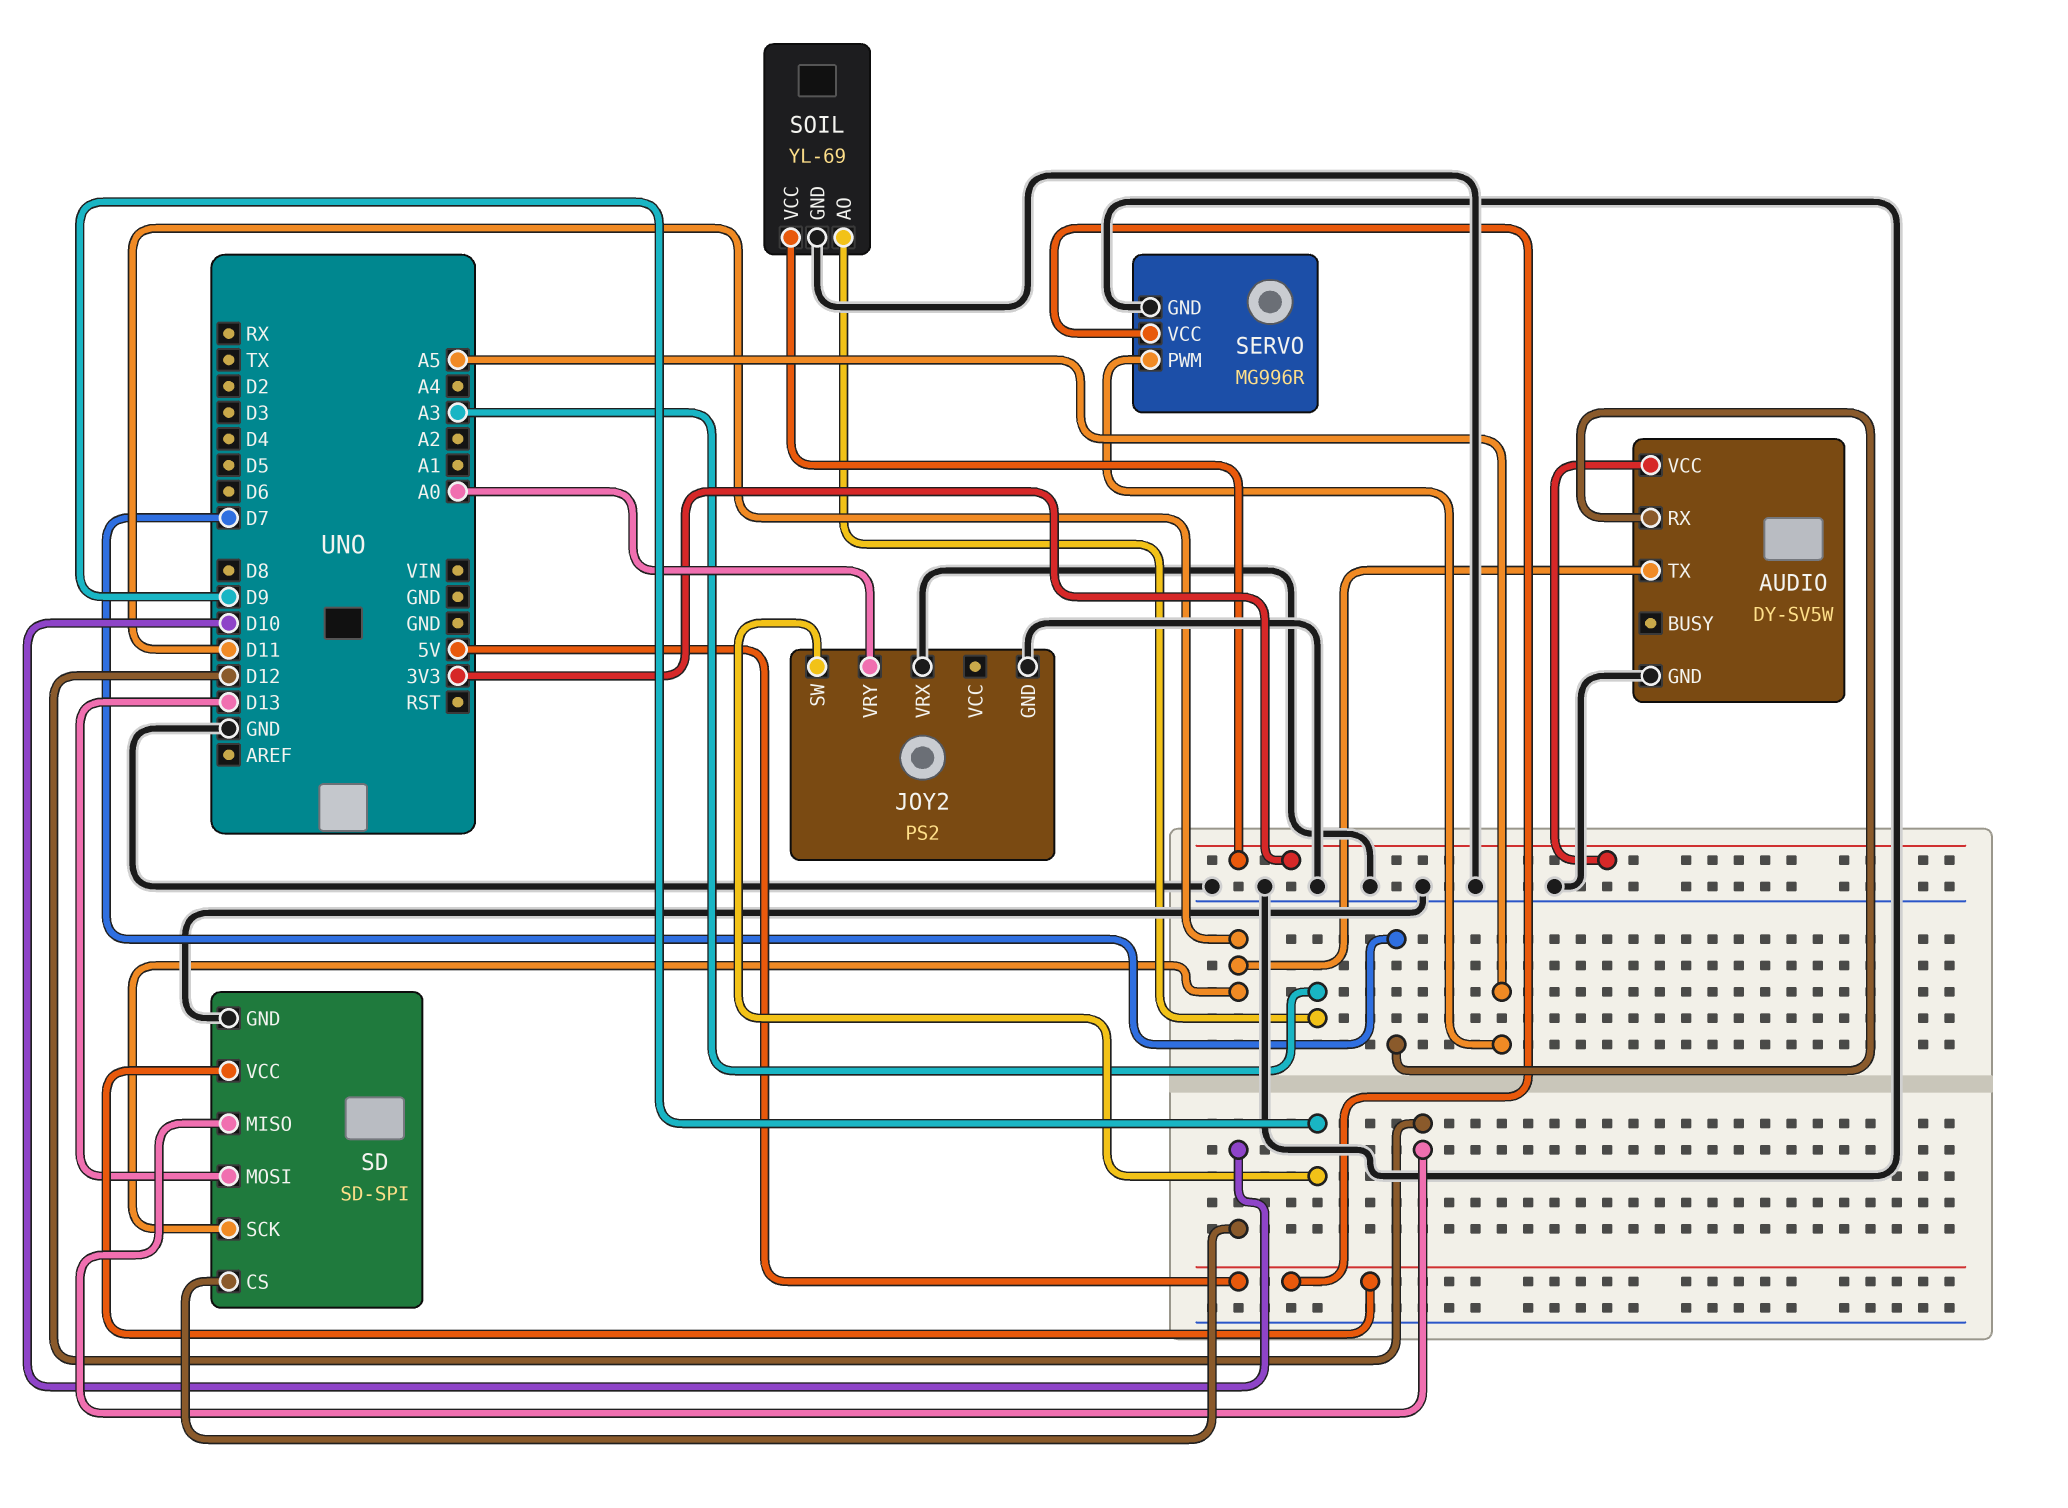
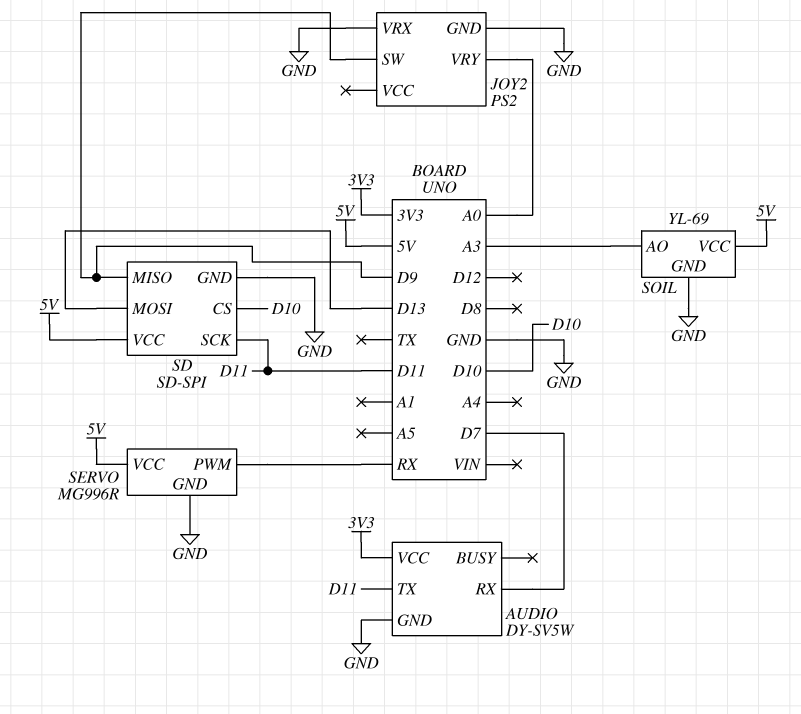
SD pin MISO: D12 -> D9
SERVO pin PWM: A5 -> RX
SOIL pin VCC: 3V3 -> 5V

